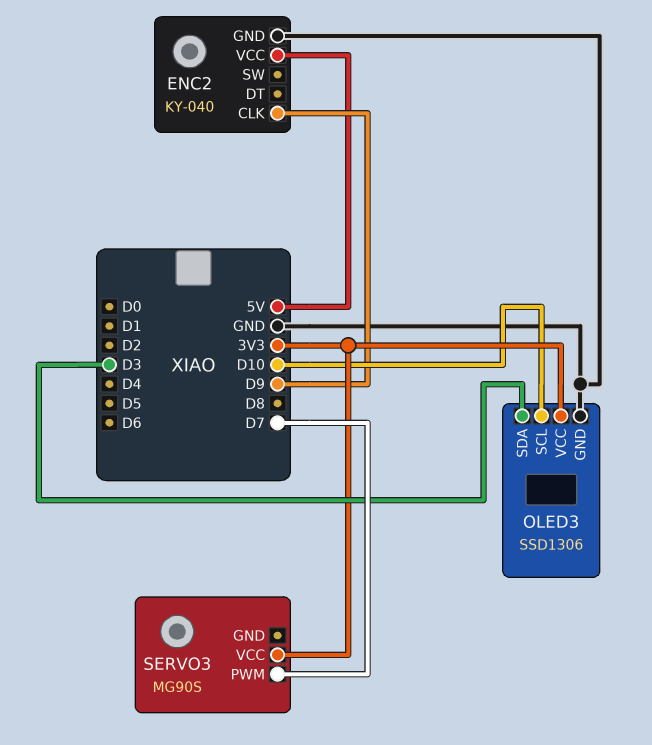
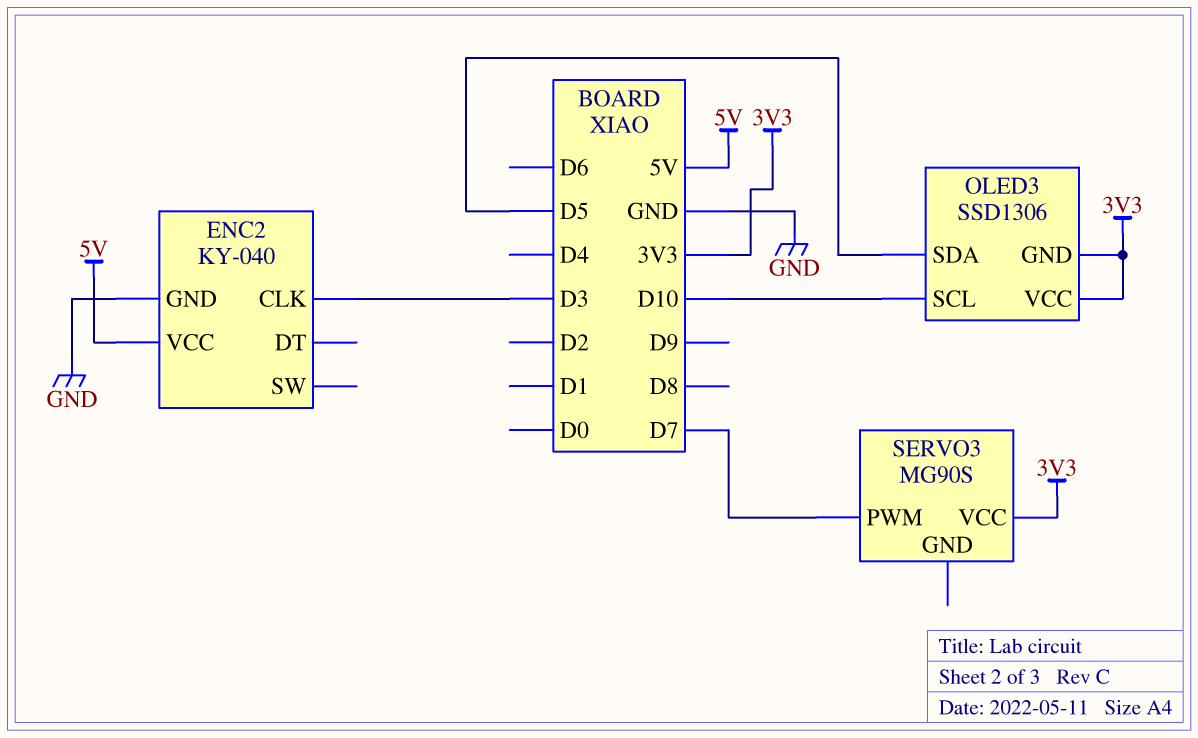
ENC2 pin CLK: D9 -> D3
OLED3 pin GND: GND -> 3V3
OLED3 pin SDA: D3 -> D5

